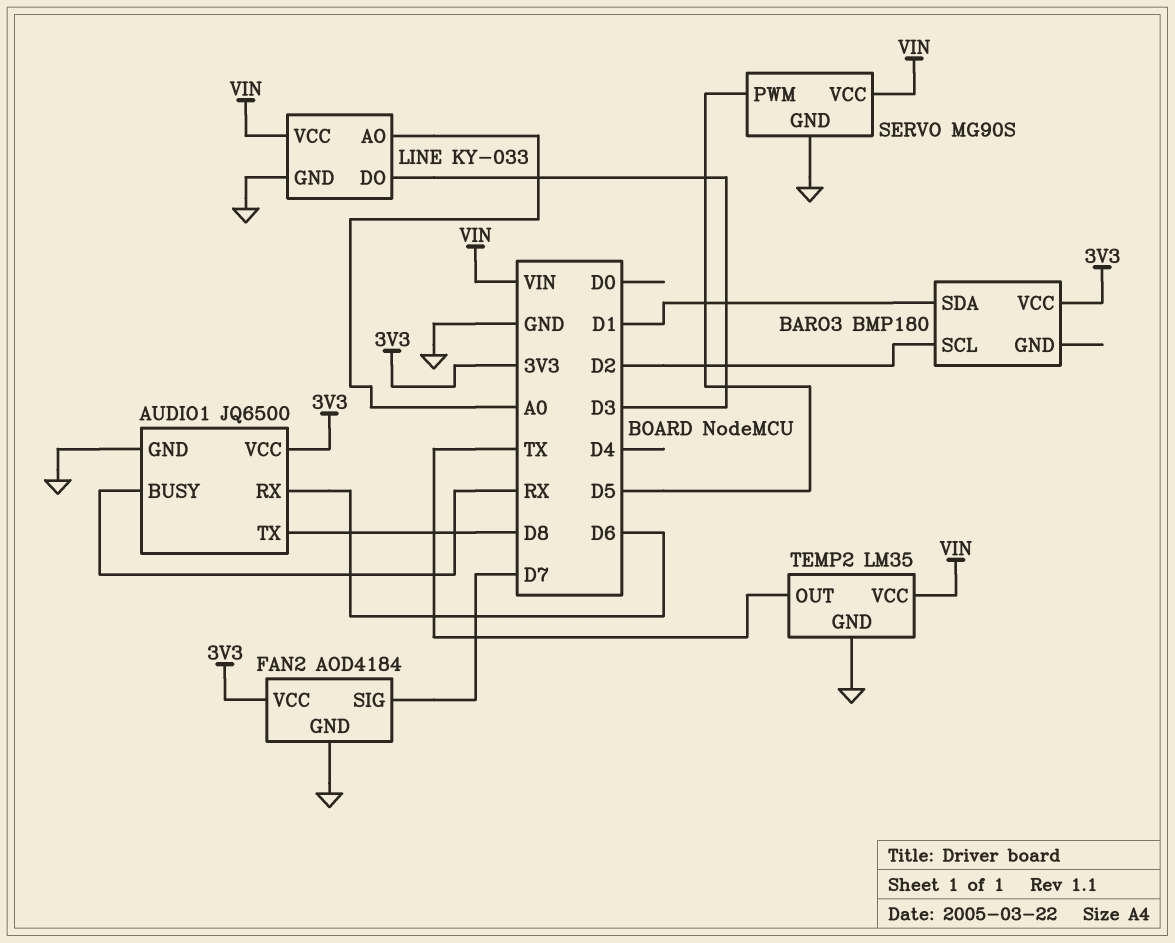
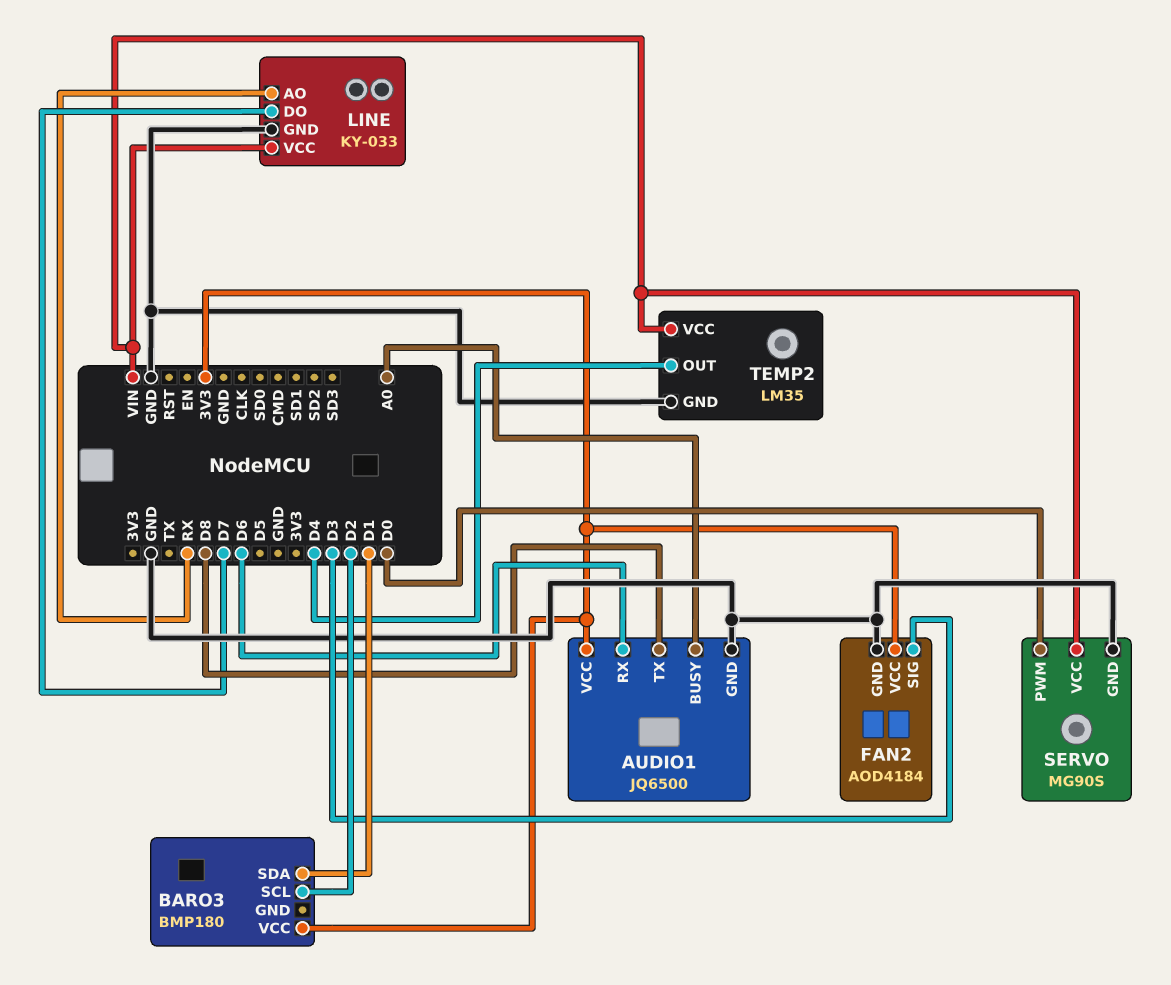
AUDIO1 pin BUSY: RX -> A0
FAN2 pin SIG: D7 -> D3
LINE pin AO: A0 -> RX
LINE pin DO: D3 -> D7
SERVO pin PWM: D5 -> D0
TEMP2 pin OUT: TX -> D4

